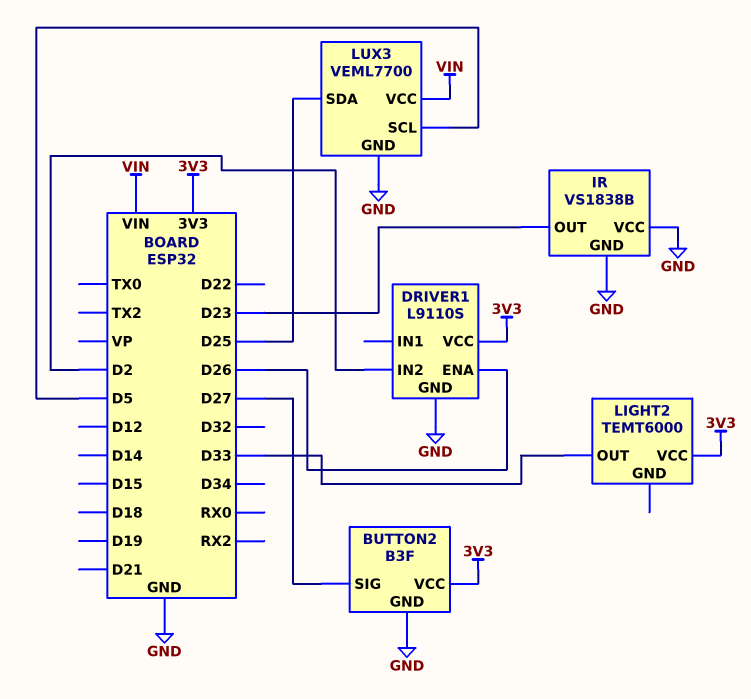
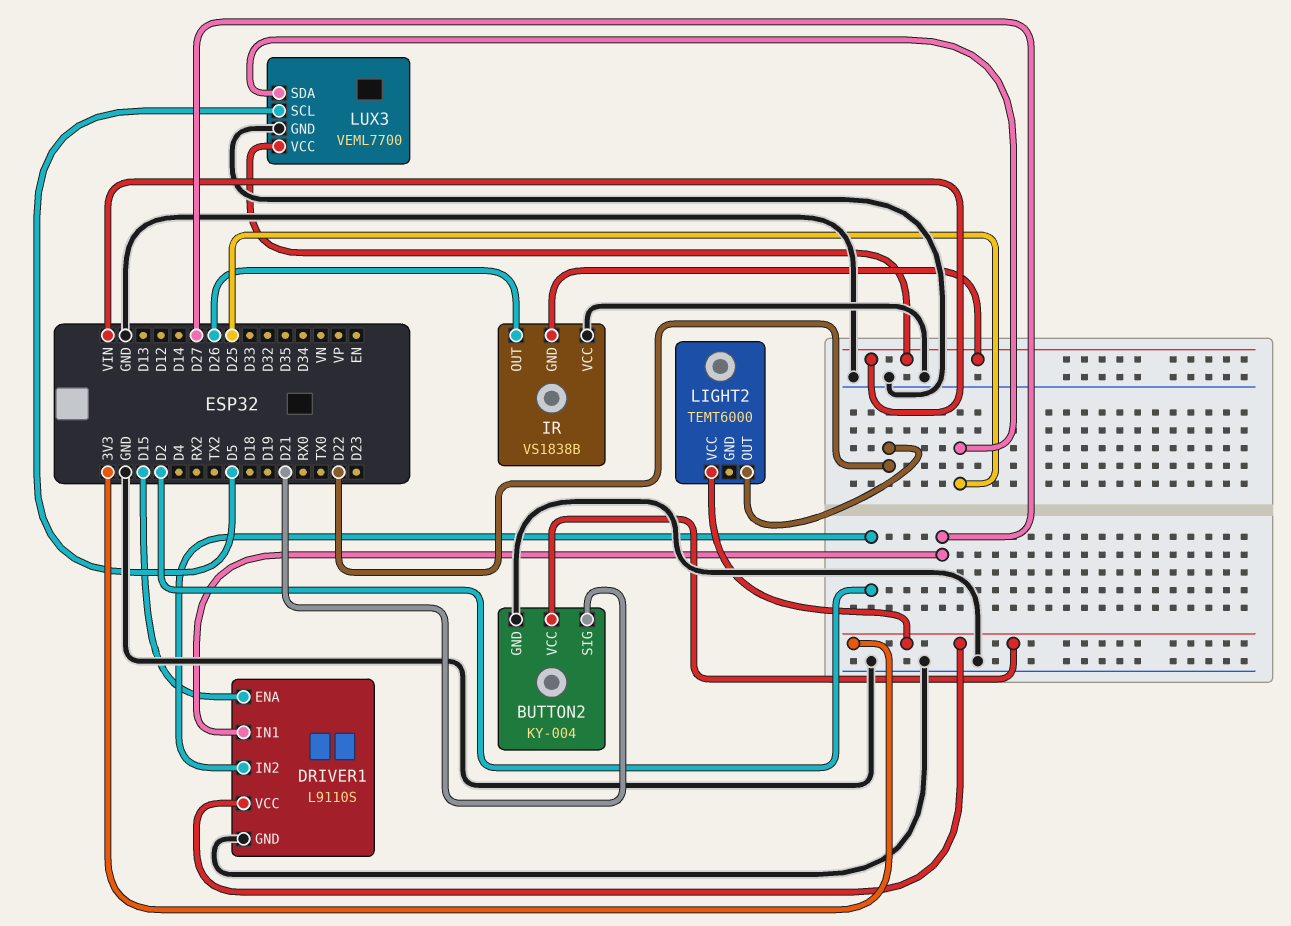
BUTTON2: B3F -> KY-004
BUTTON2 pin SIG: D27 -> D21
DRIVER1 pin ENA: D26 -> D15
DRIVER1 pin IN1: none -> D27
IR pin GND: GND -> VIN
IR pin OUT: D23 -> D26
LIGHT2 pin OUT: D33 -> D22

